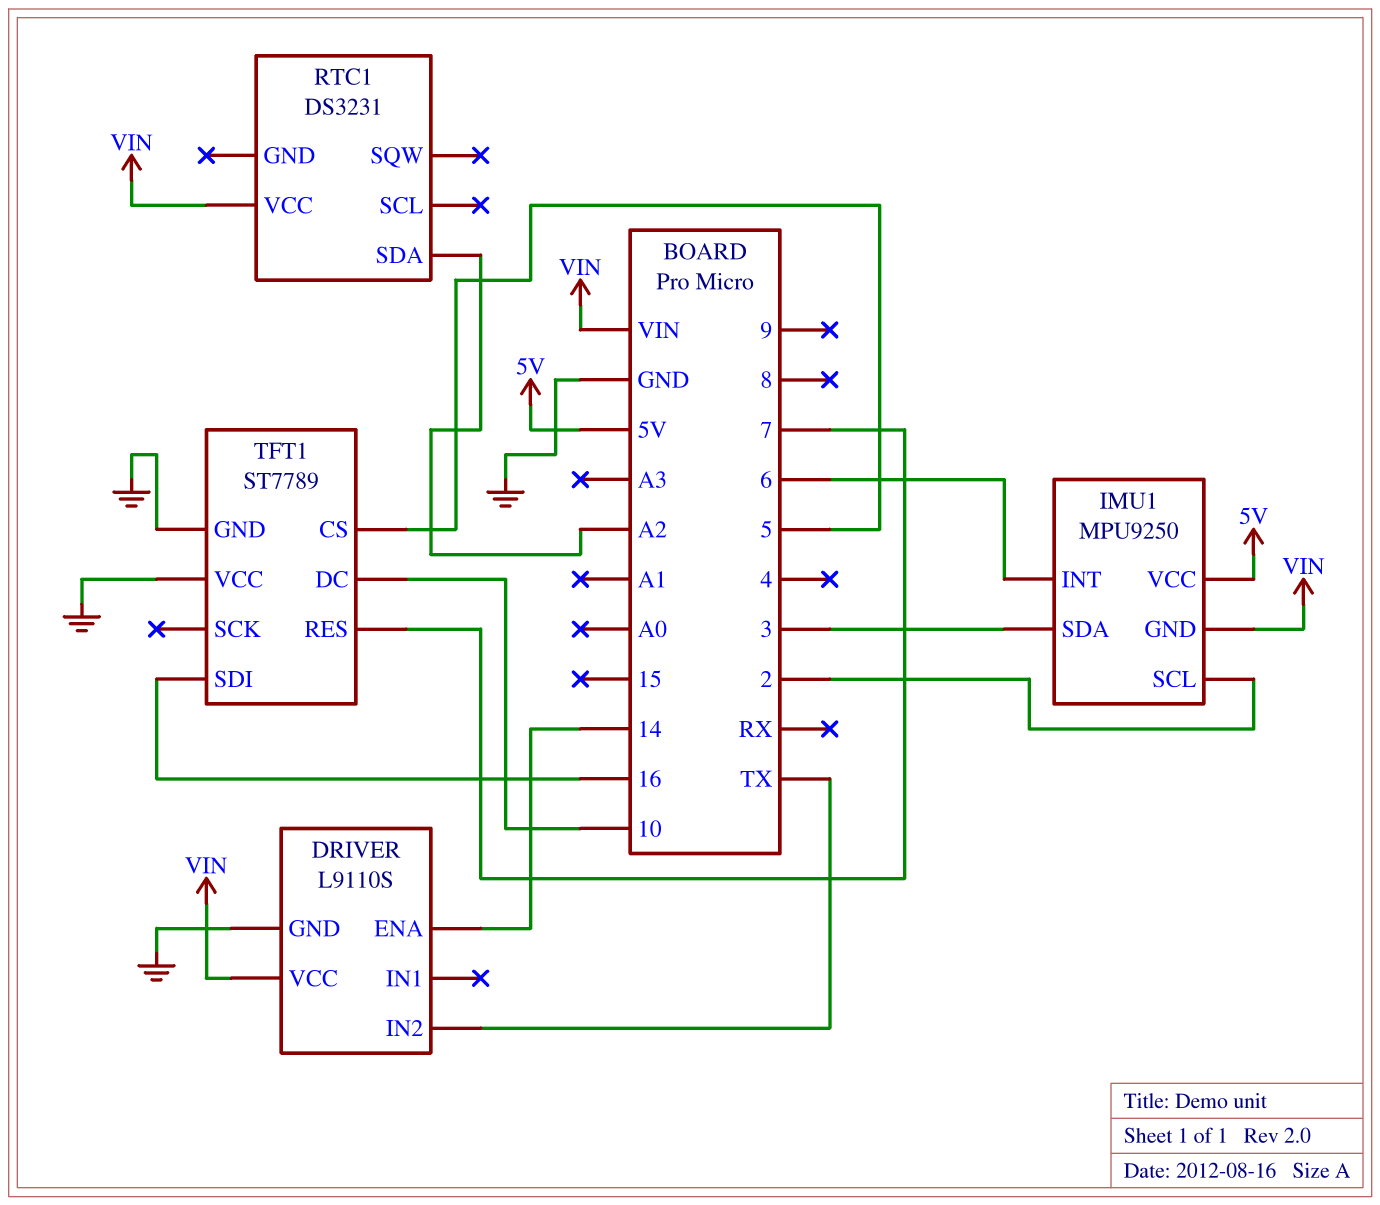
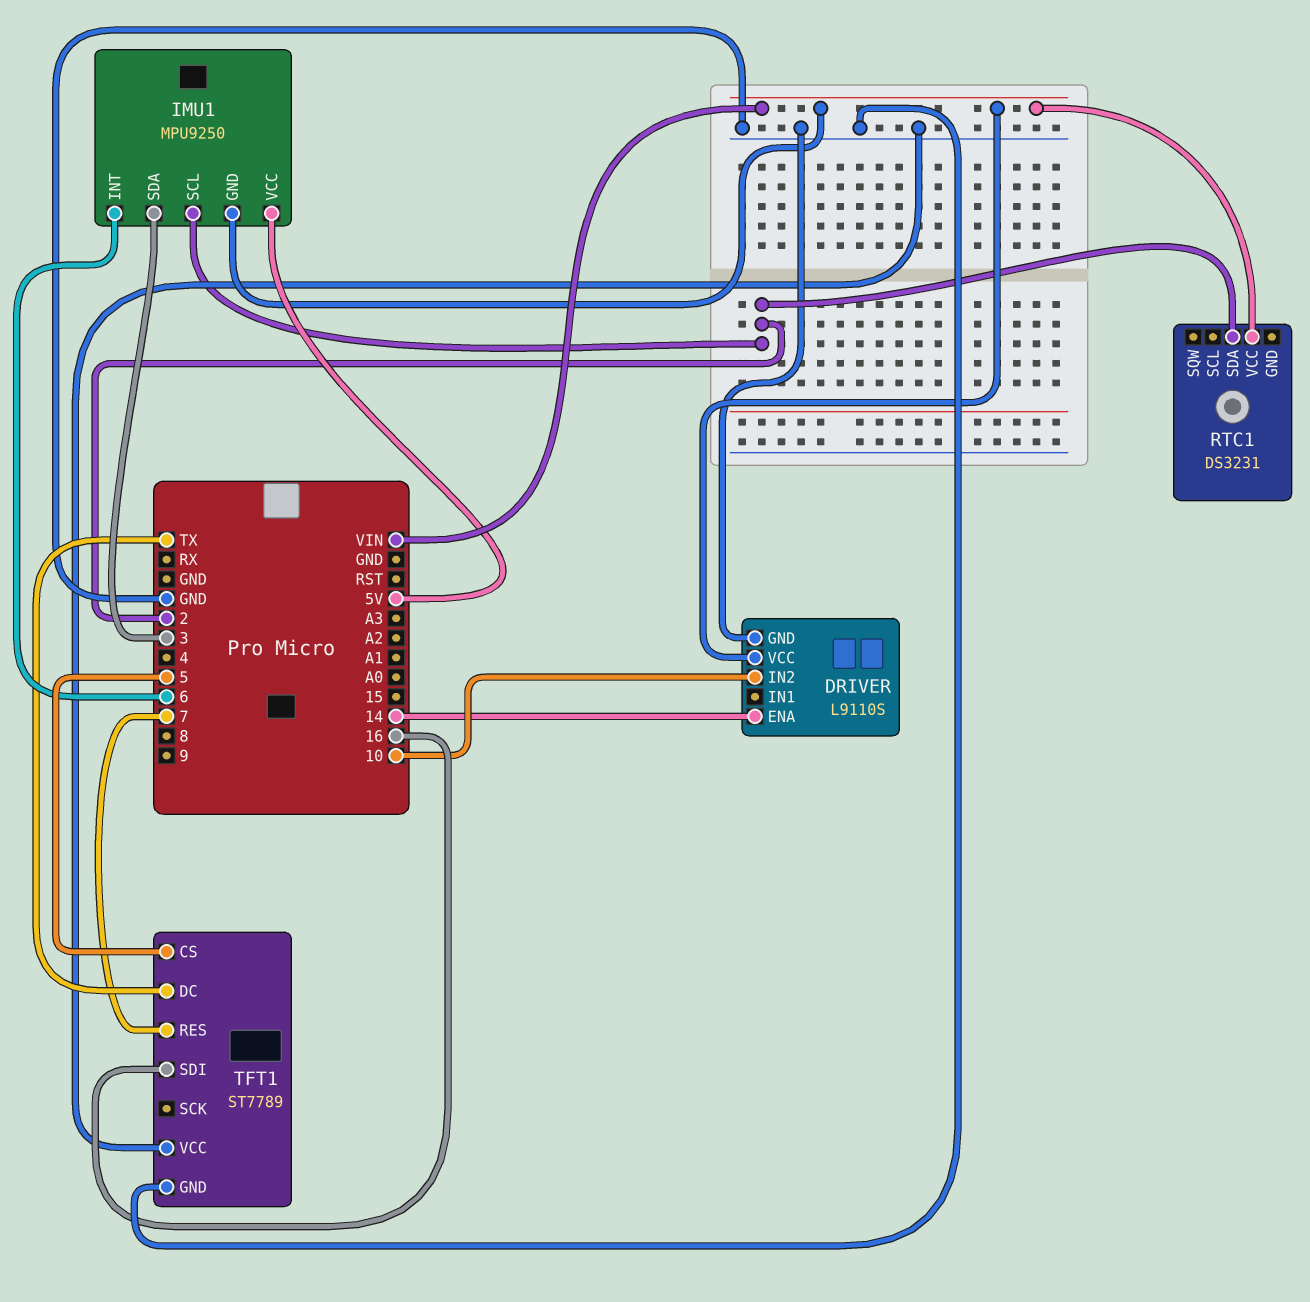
DRIVER pin IN2: TX -> 10
RTC1 pin SDA: A2 -> 2
TFT1 pin DC: 10 -> TX

